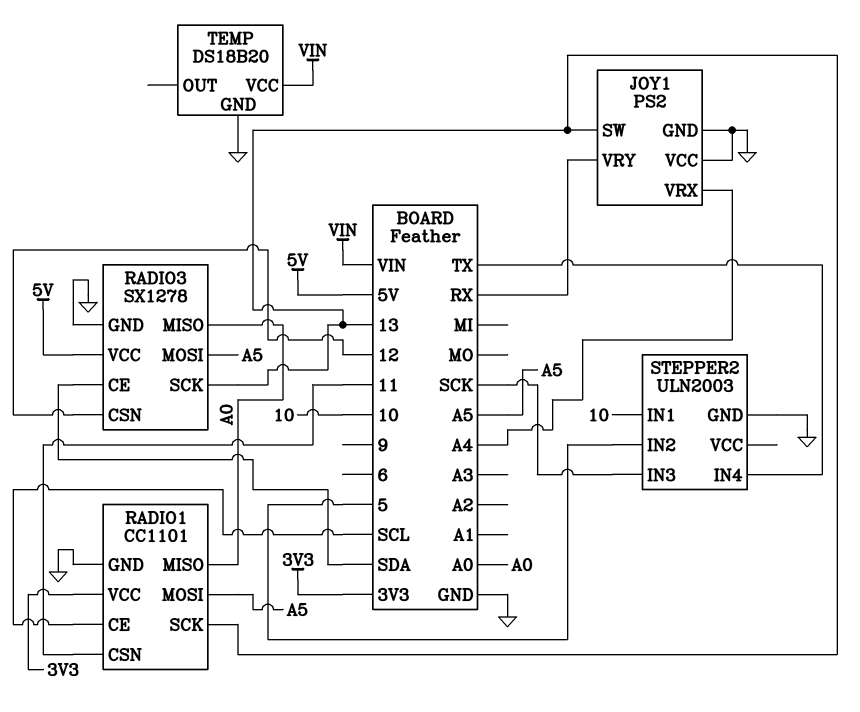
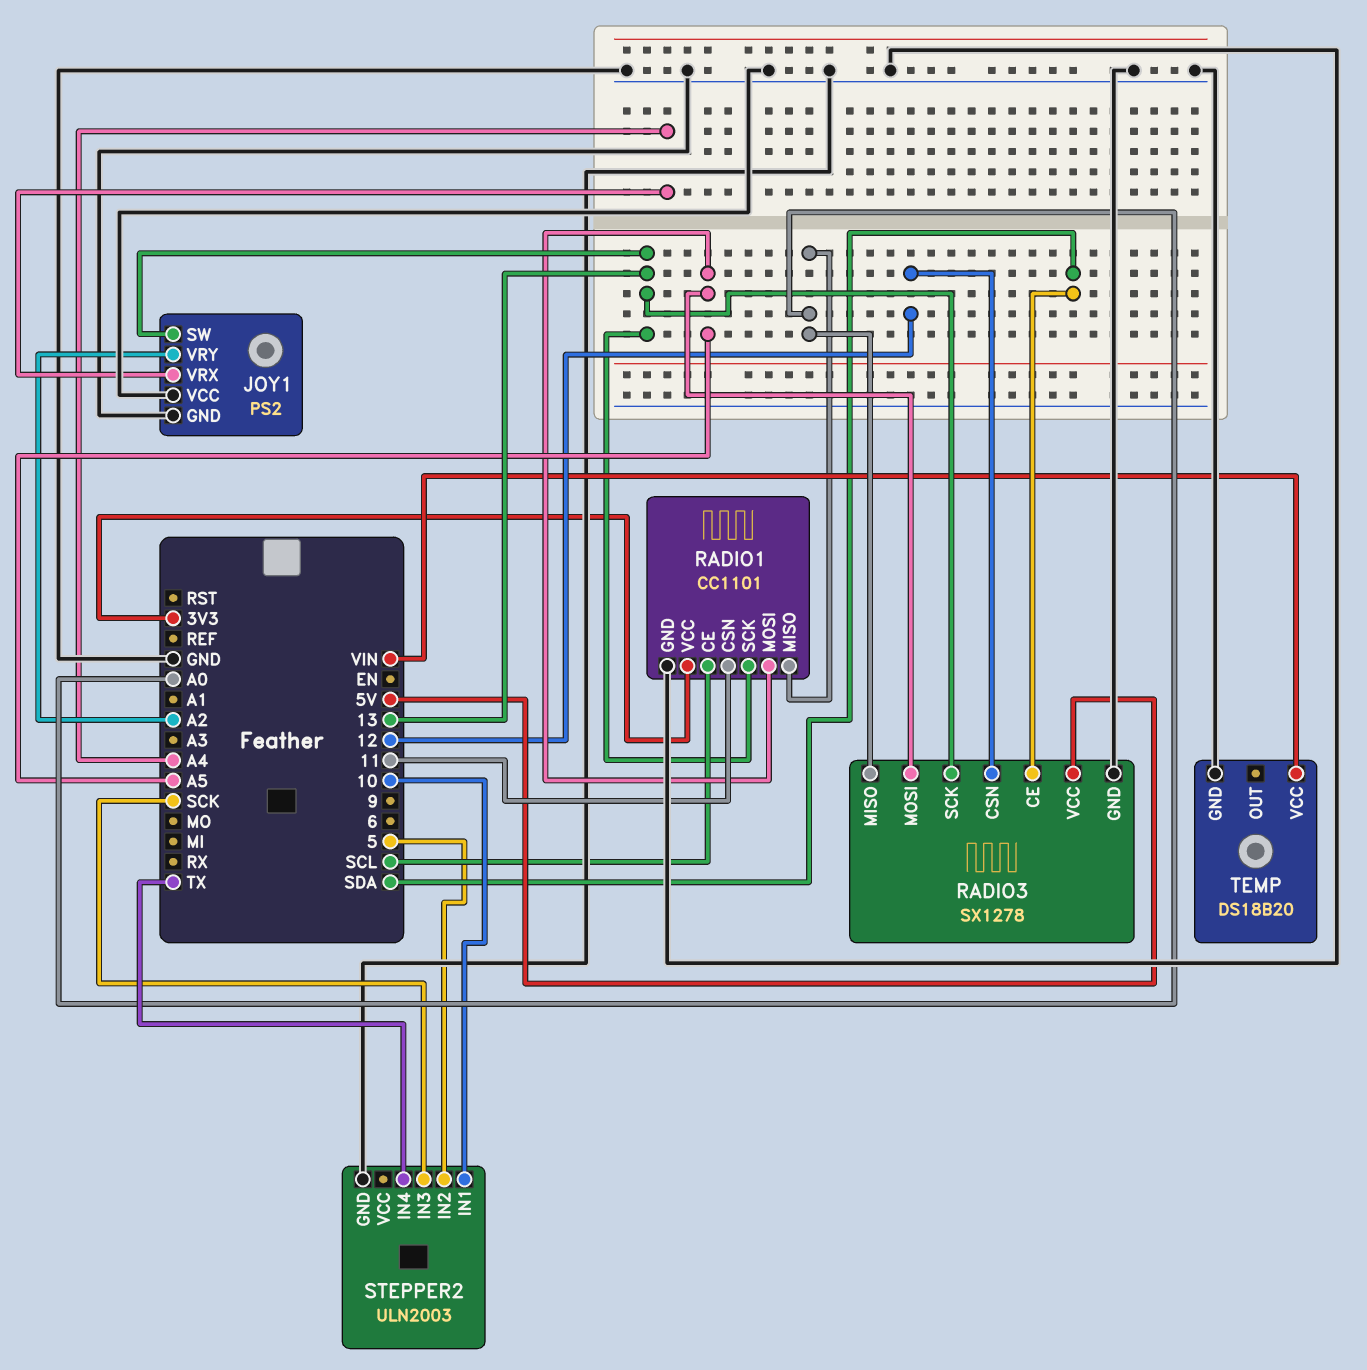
JOY1 pin VRY: RX -> A2

